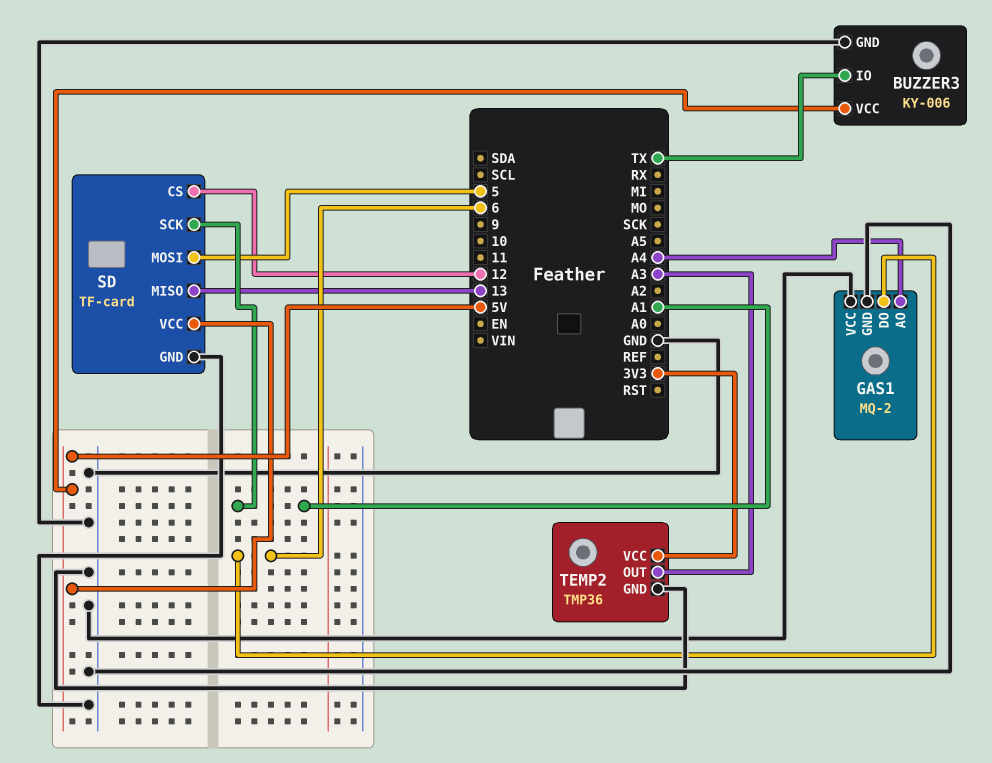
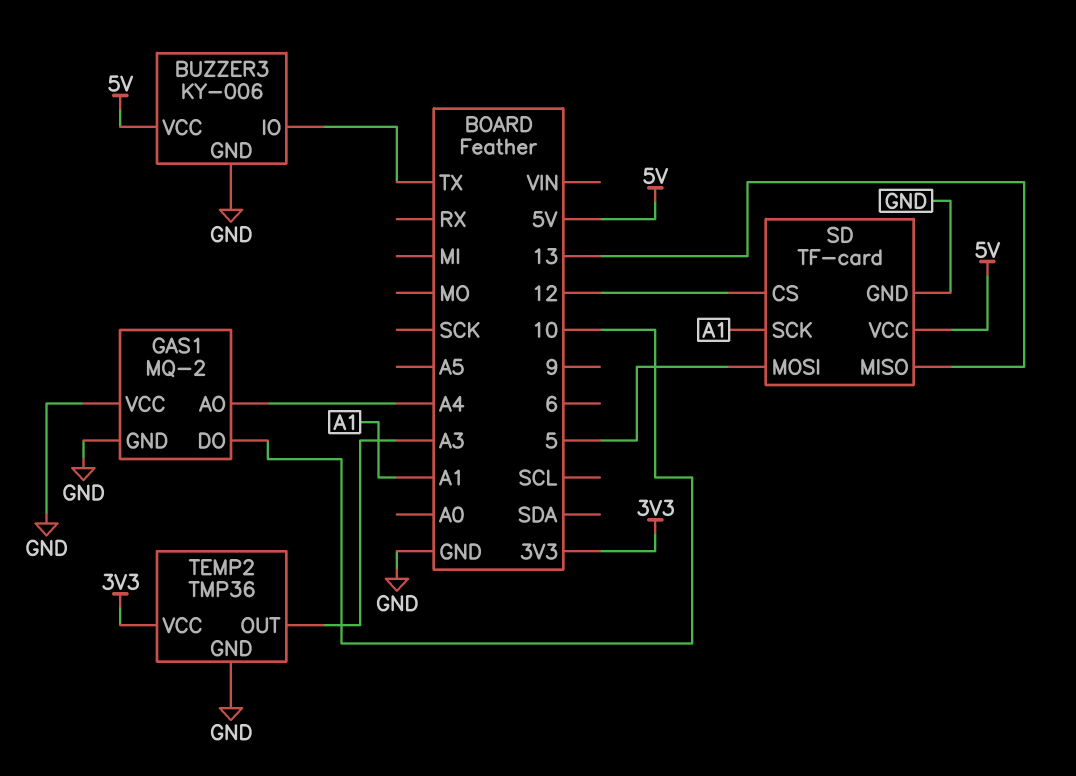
GAS1 pin DO: 6 -> 10

